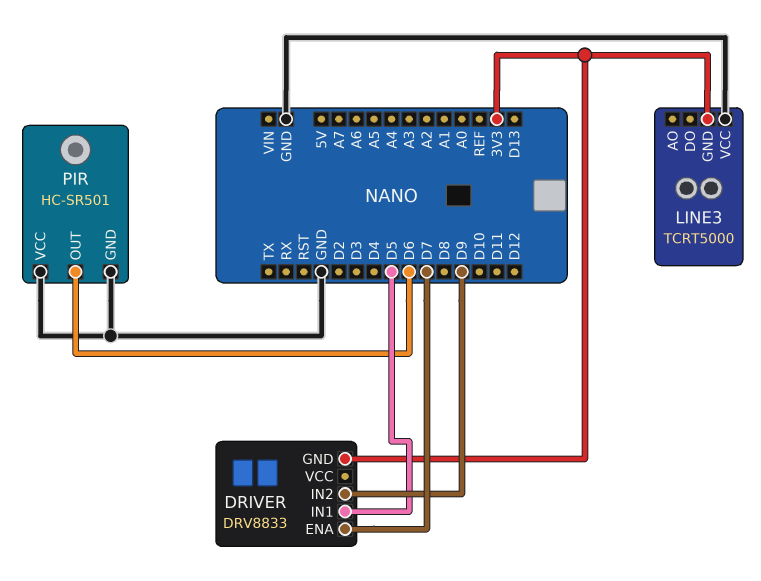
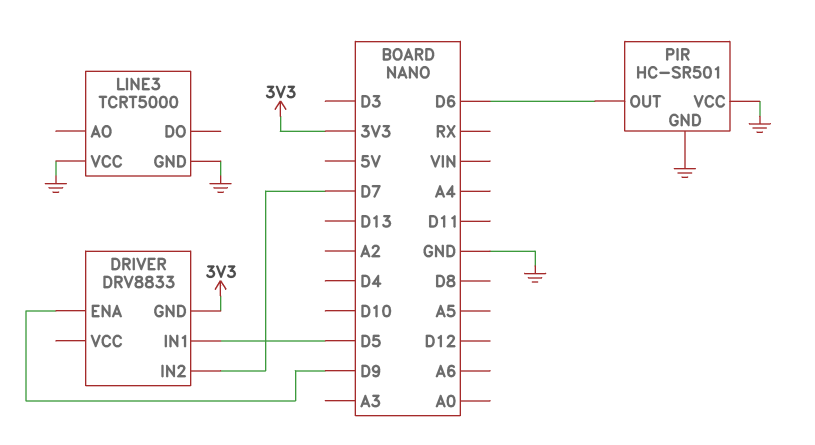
DRIVER pin ENA: D7 -> D9
DRIVER pin IN2: D9 -> D7
LINE3 pin GND: 3V3 -> GND

